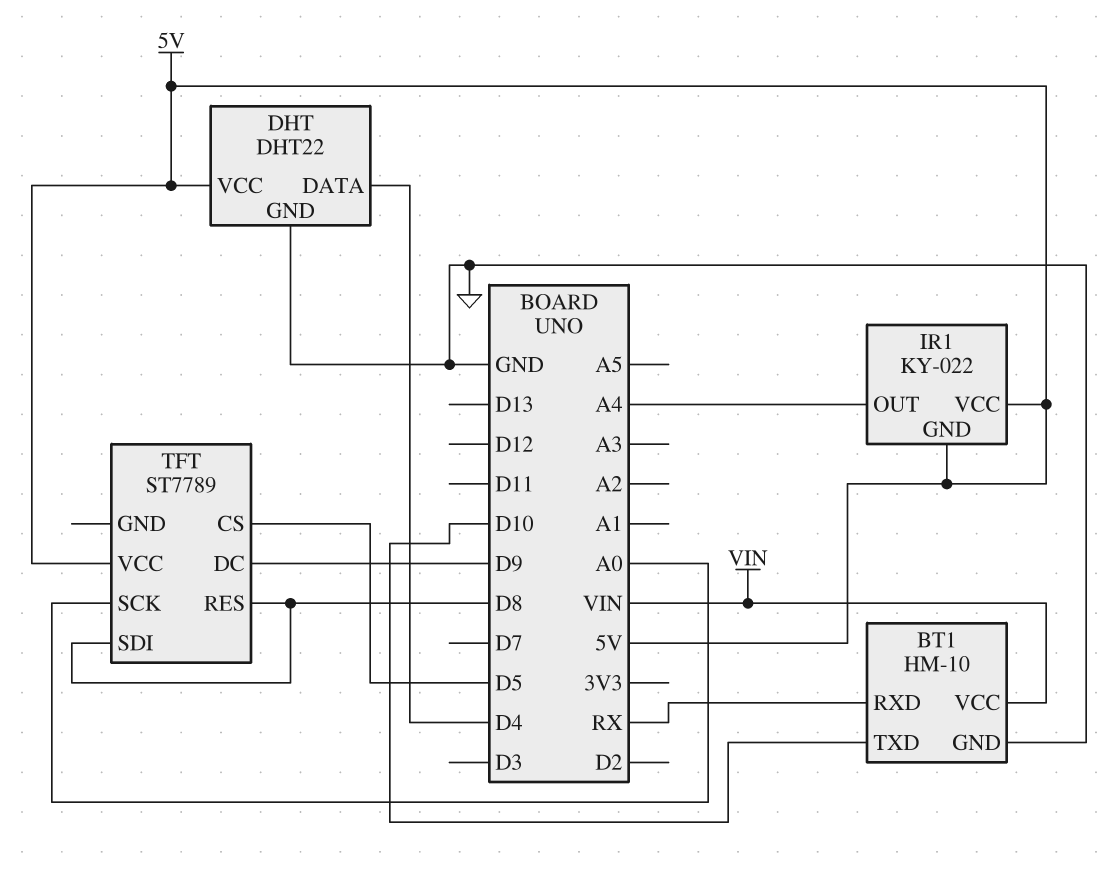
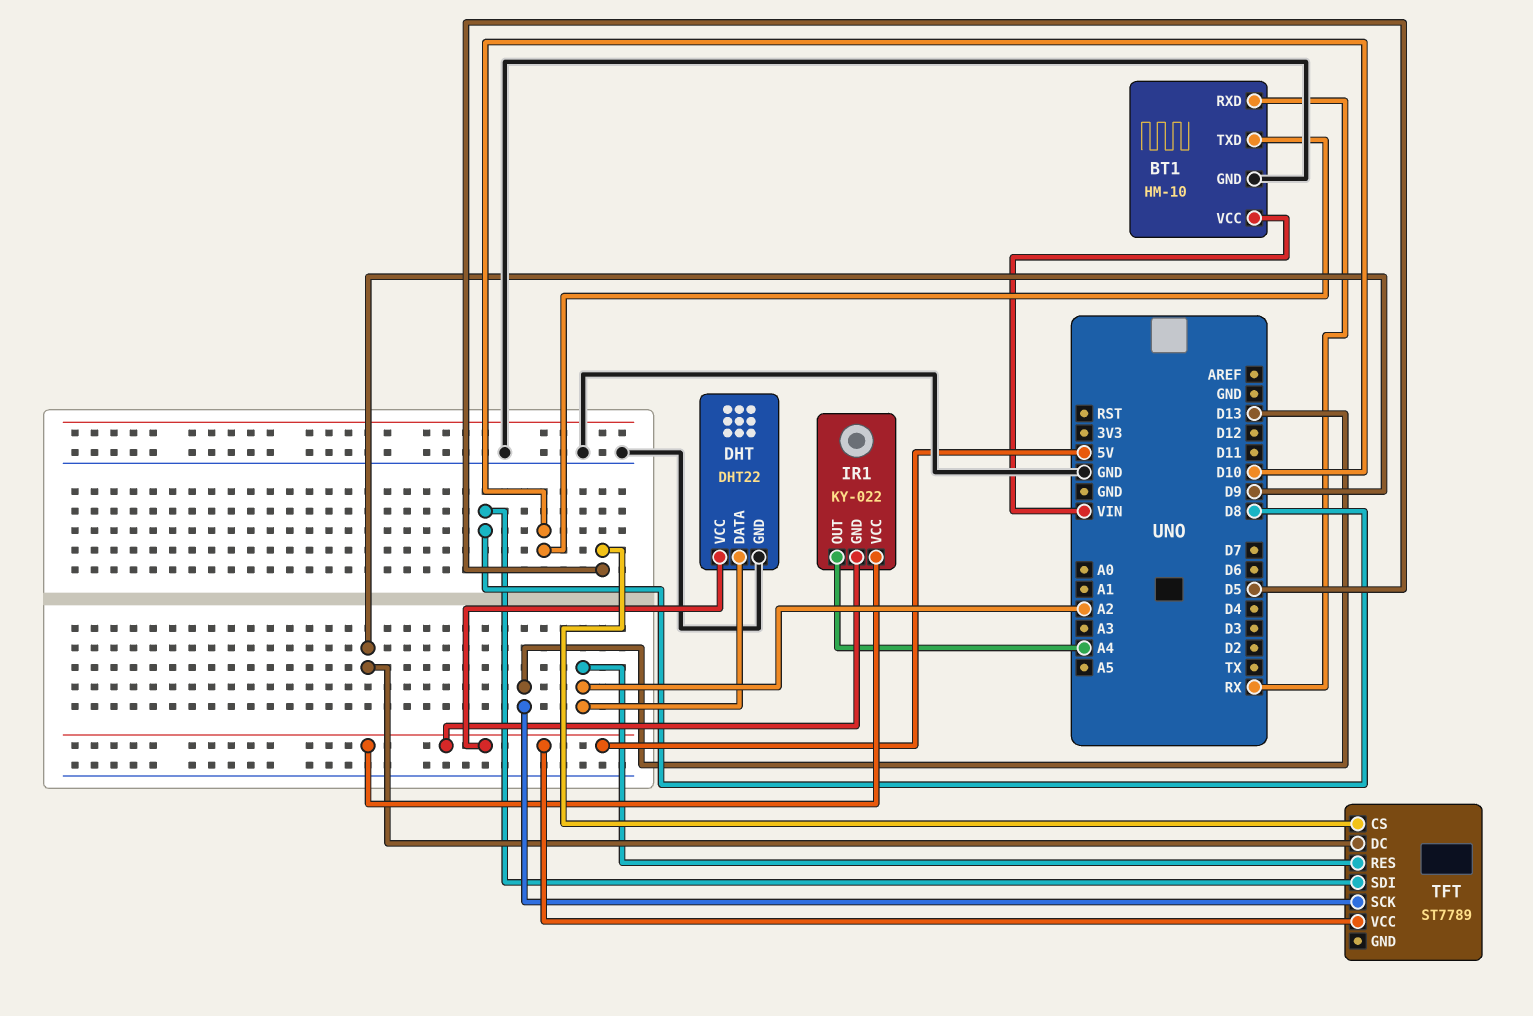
DHT pin DATA: D4 -> A2
TFT pin RES: D8 -> A2
TFT pin SCK: A0 -> D13

